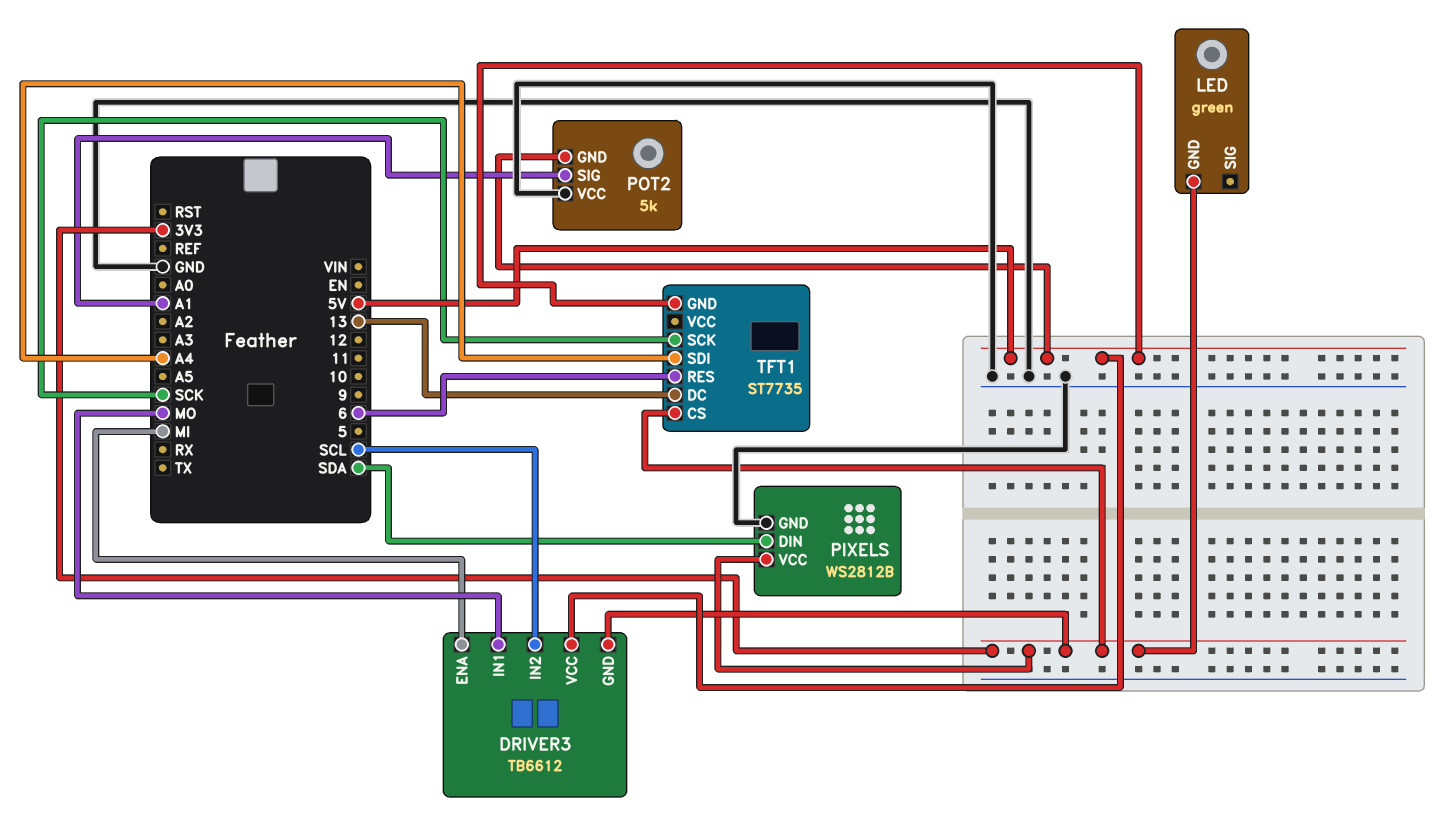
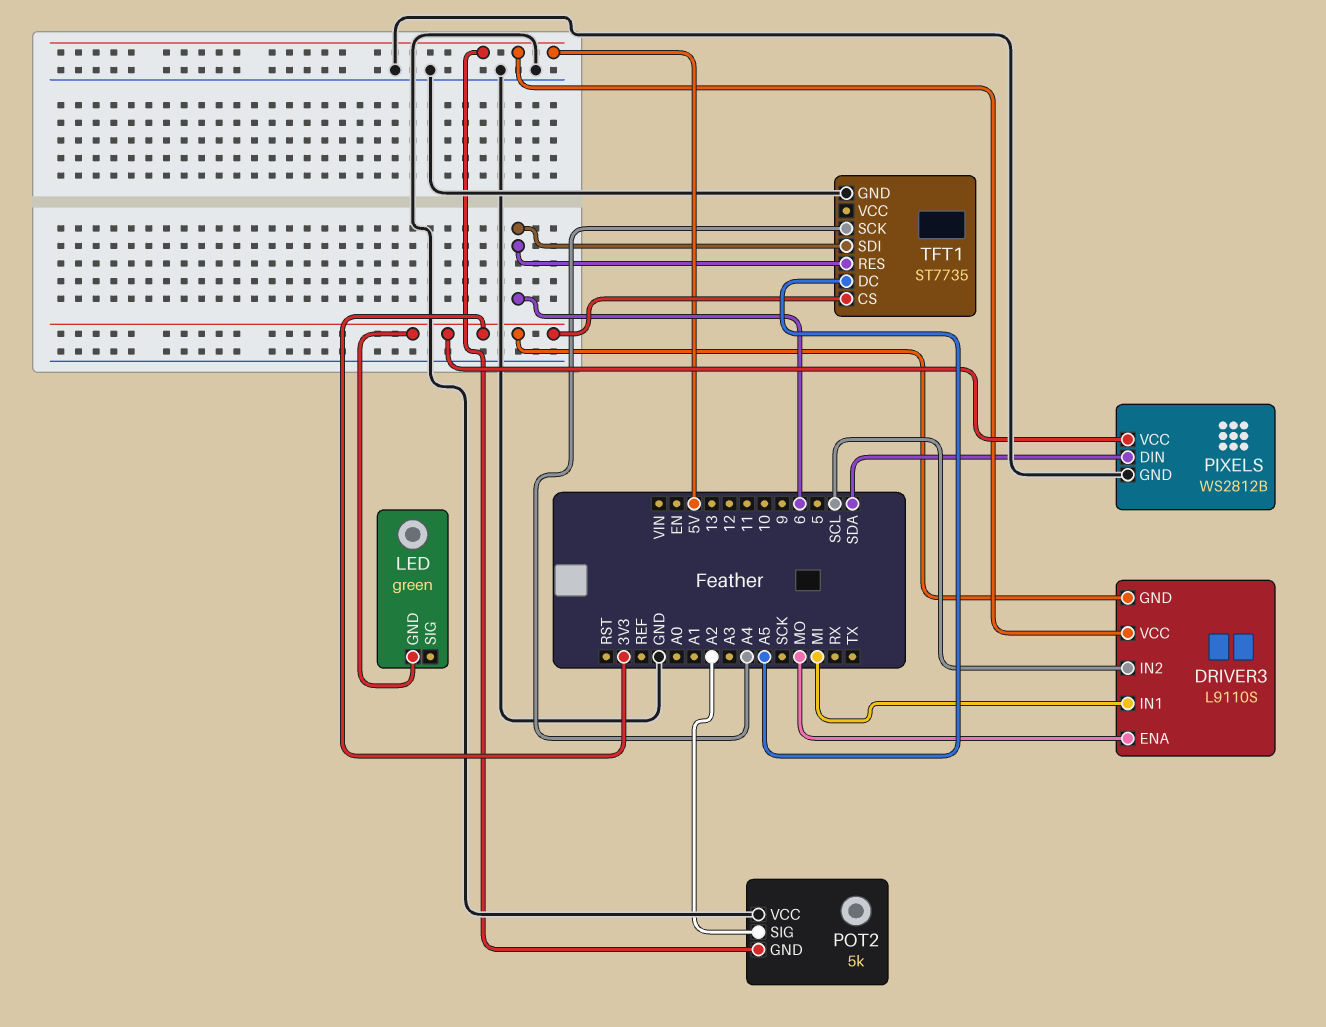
DRIVER3: TB6612 -> L9110S
DRIVER3 pin ENA: MI -> MO
DRIVER3 pin IN1: MO -> MI
POT2 pin SIG: A1 -> A2
TFT1 pin DC: 13 -> A5
TFT1 pin GND: 5V -> GND
TFT1 pin SCK: SCK -> A4
TFT1 pin SDI: A4 -> 6

